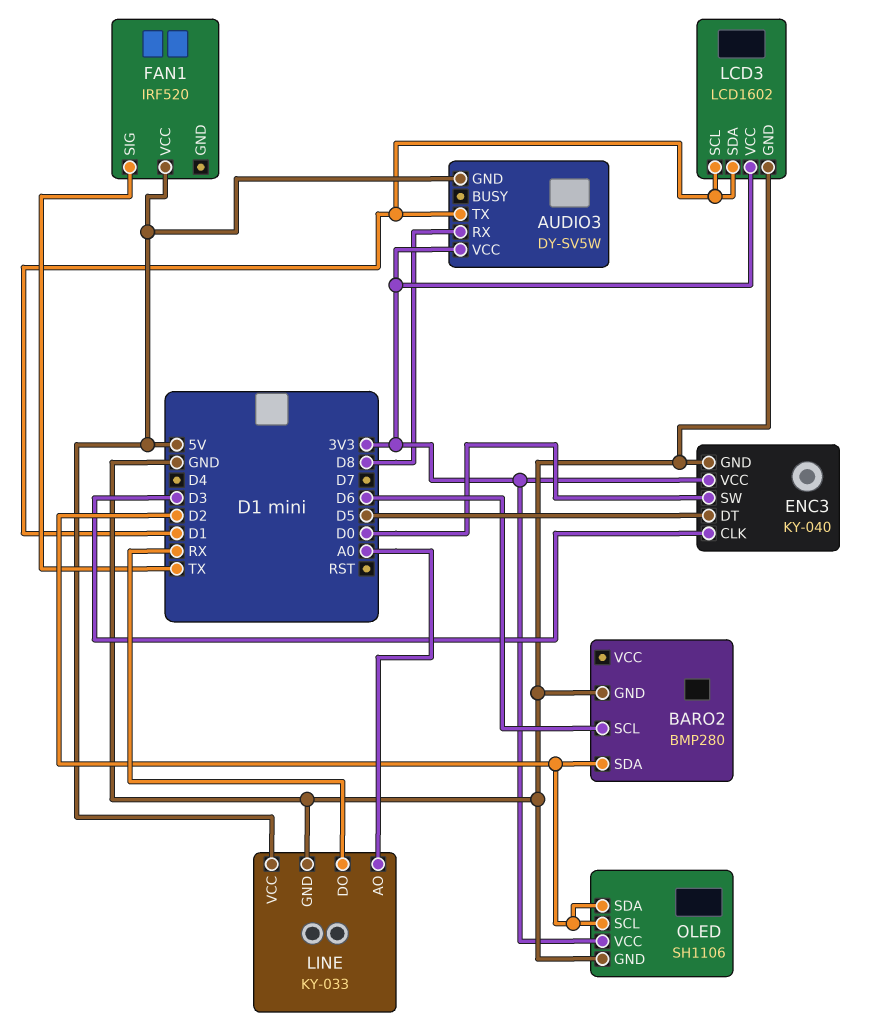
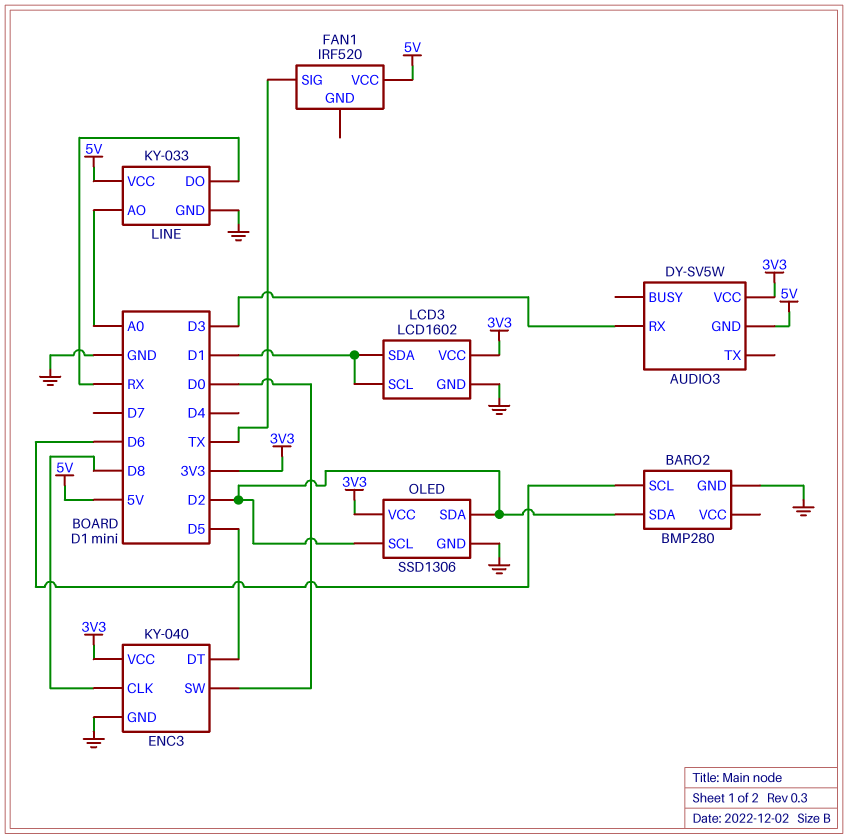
AUDIO3 pin RX: D8 -> D3
AUDIO3 pin TX: D1 -> none
ENC3 pin CLK: D3 -> D8
OLED: SH1106 -> SSD1306

